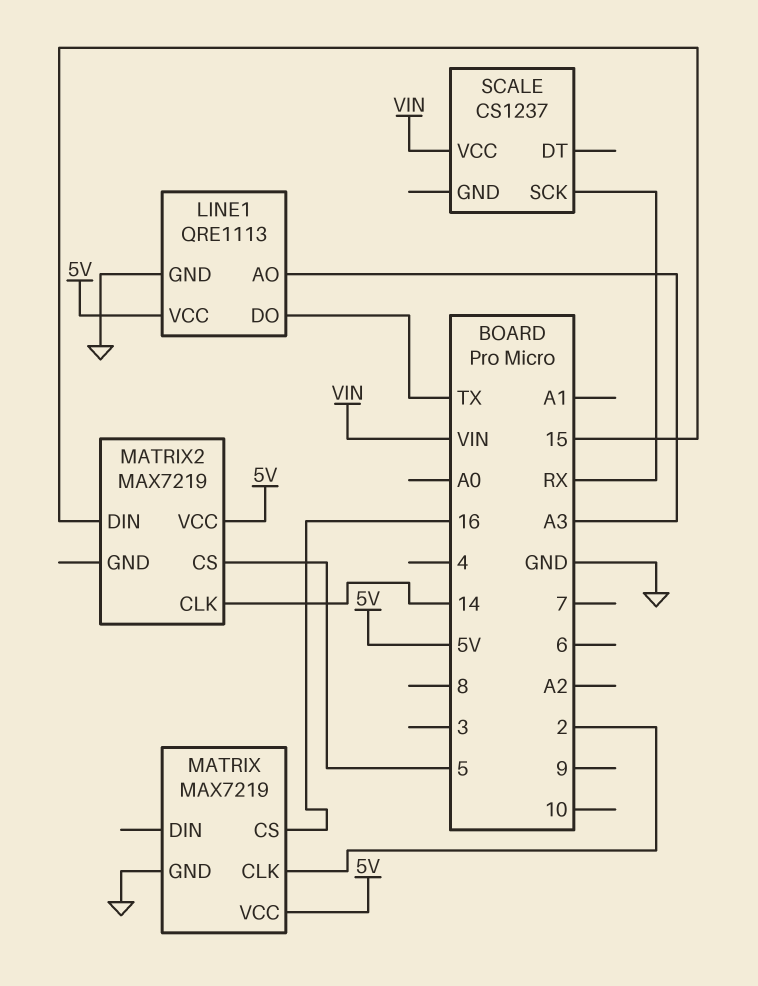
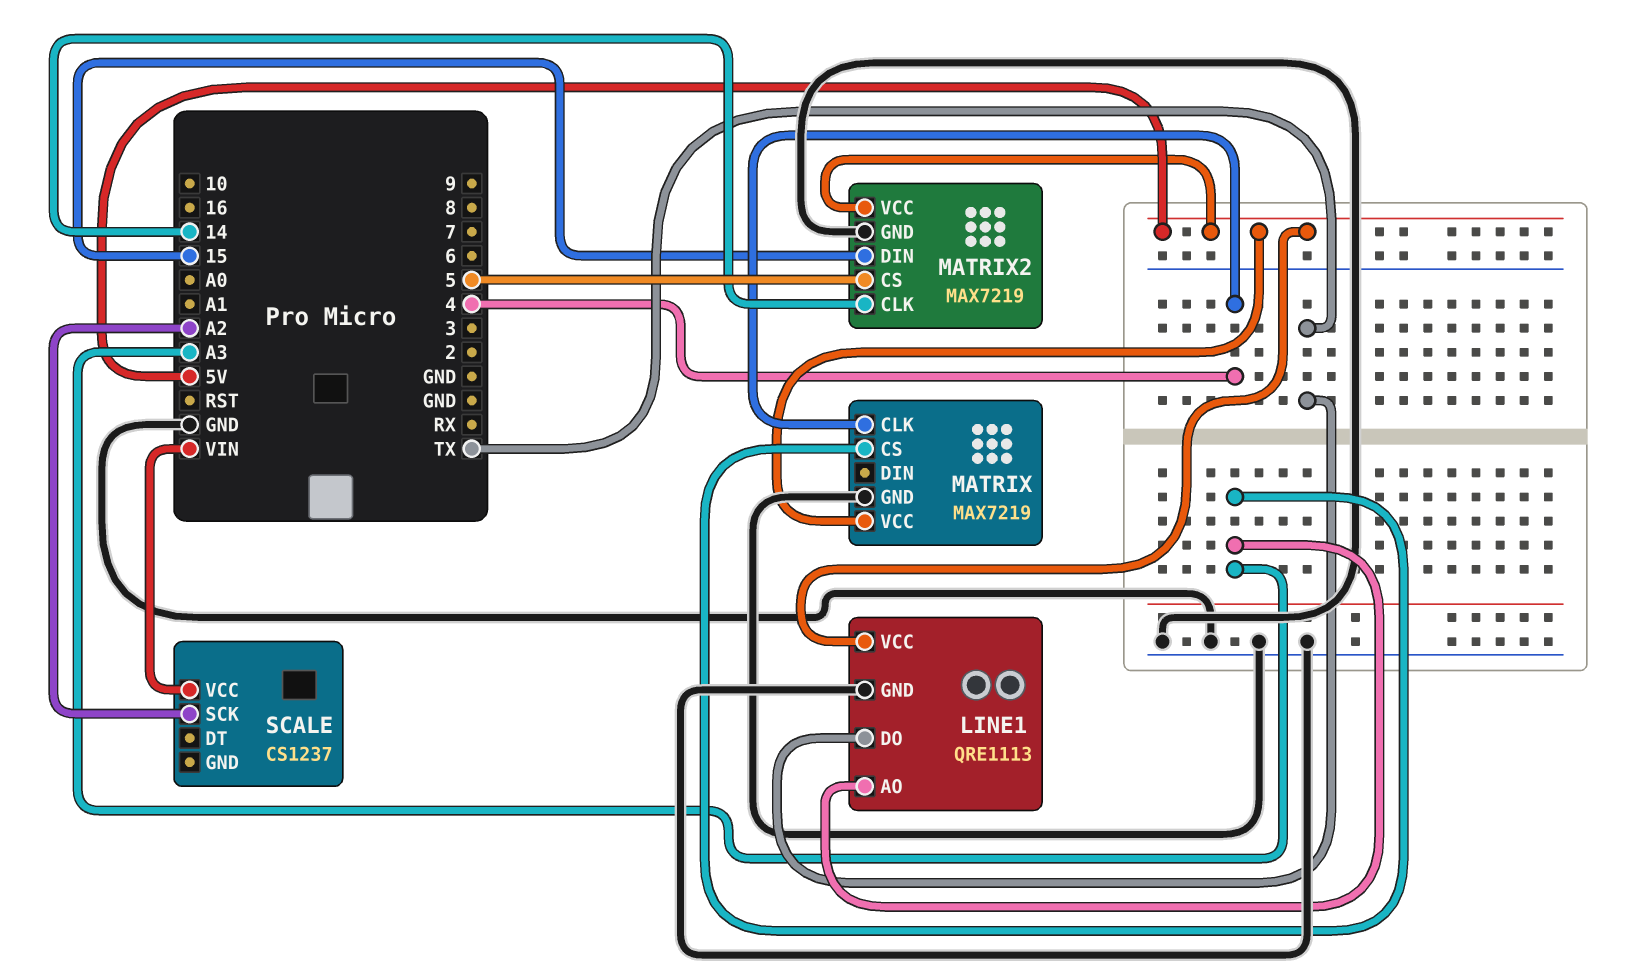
MATRIX pin CLK: 2 -> 4
MATRIX pin CS: 16 -> A3
MATRIX2 pin GND: none -> GND
SCALE pin SCK: RX -> A2

